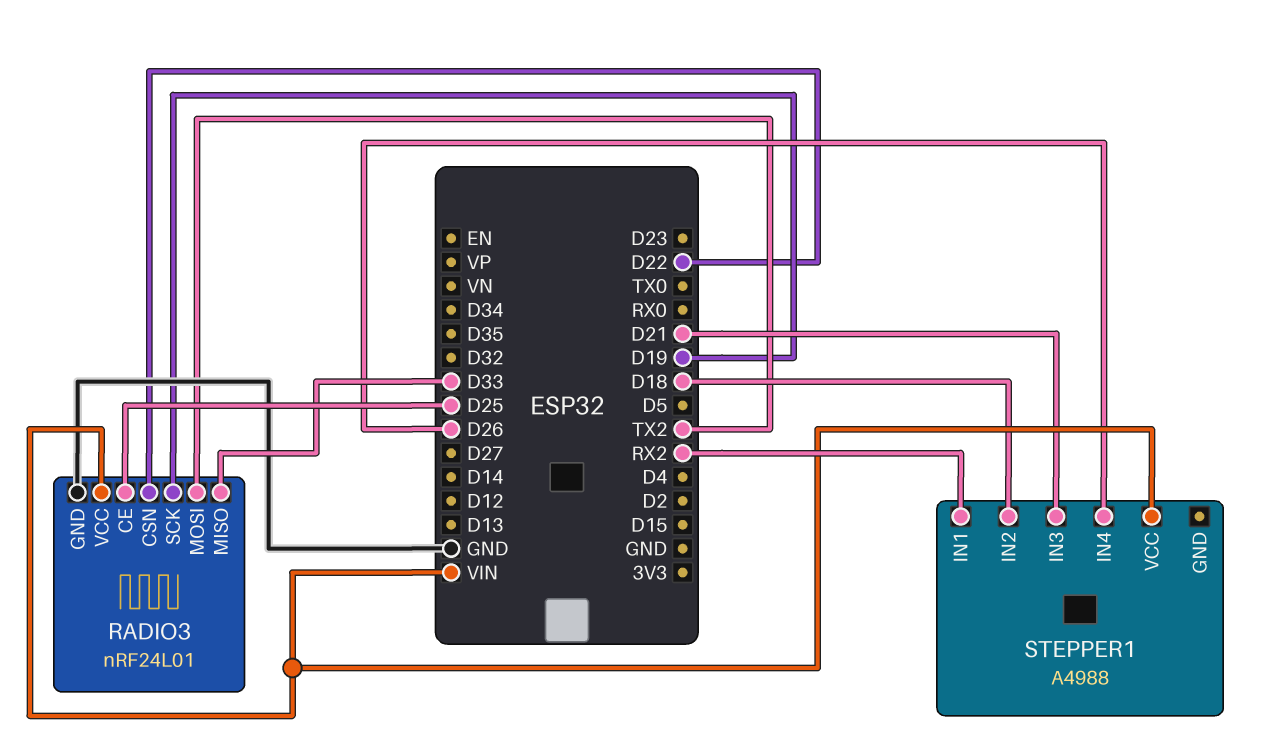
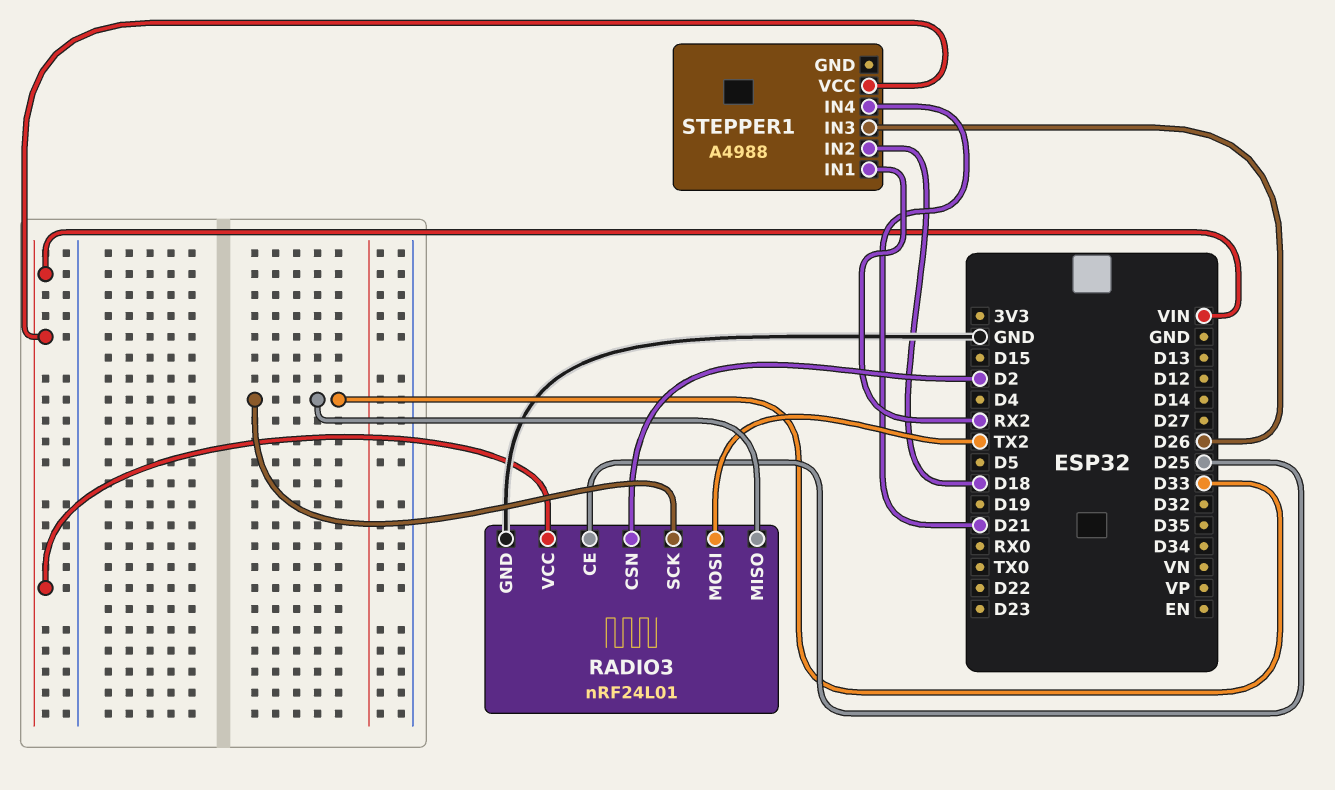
RADIO3 pin CSN: D22 -> D2
RADIO3 pin SCK: D19 -> D33
STEPPER1 pin IN3: D21 -> D26
STEPPER1 pin IN4: D26 -> D21

